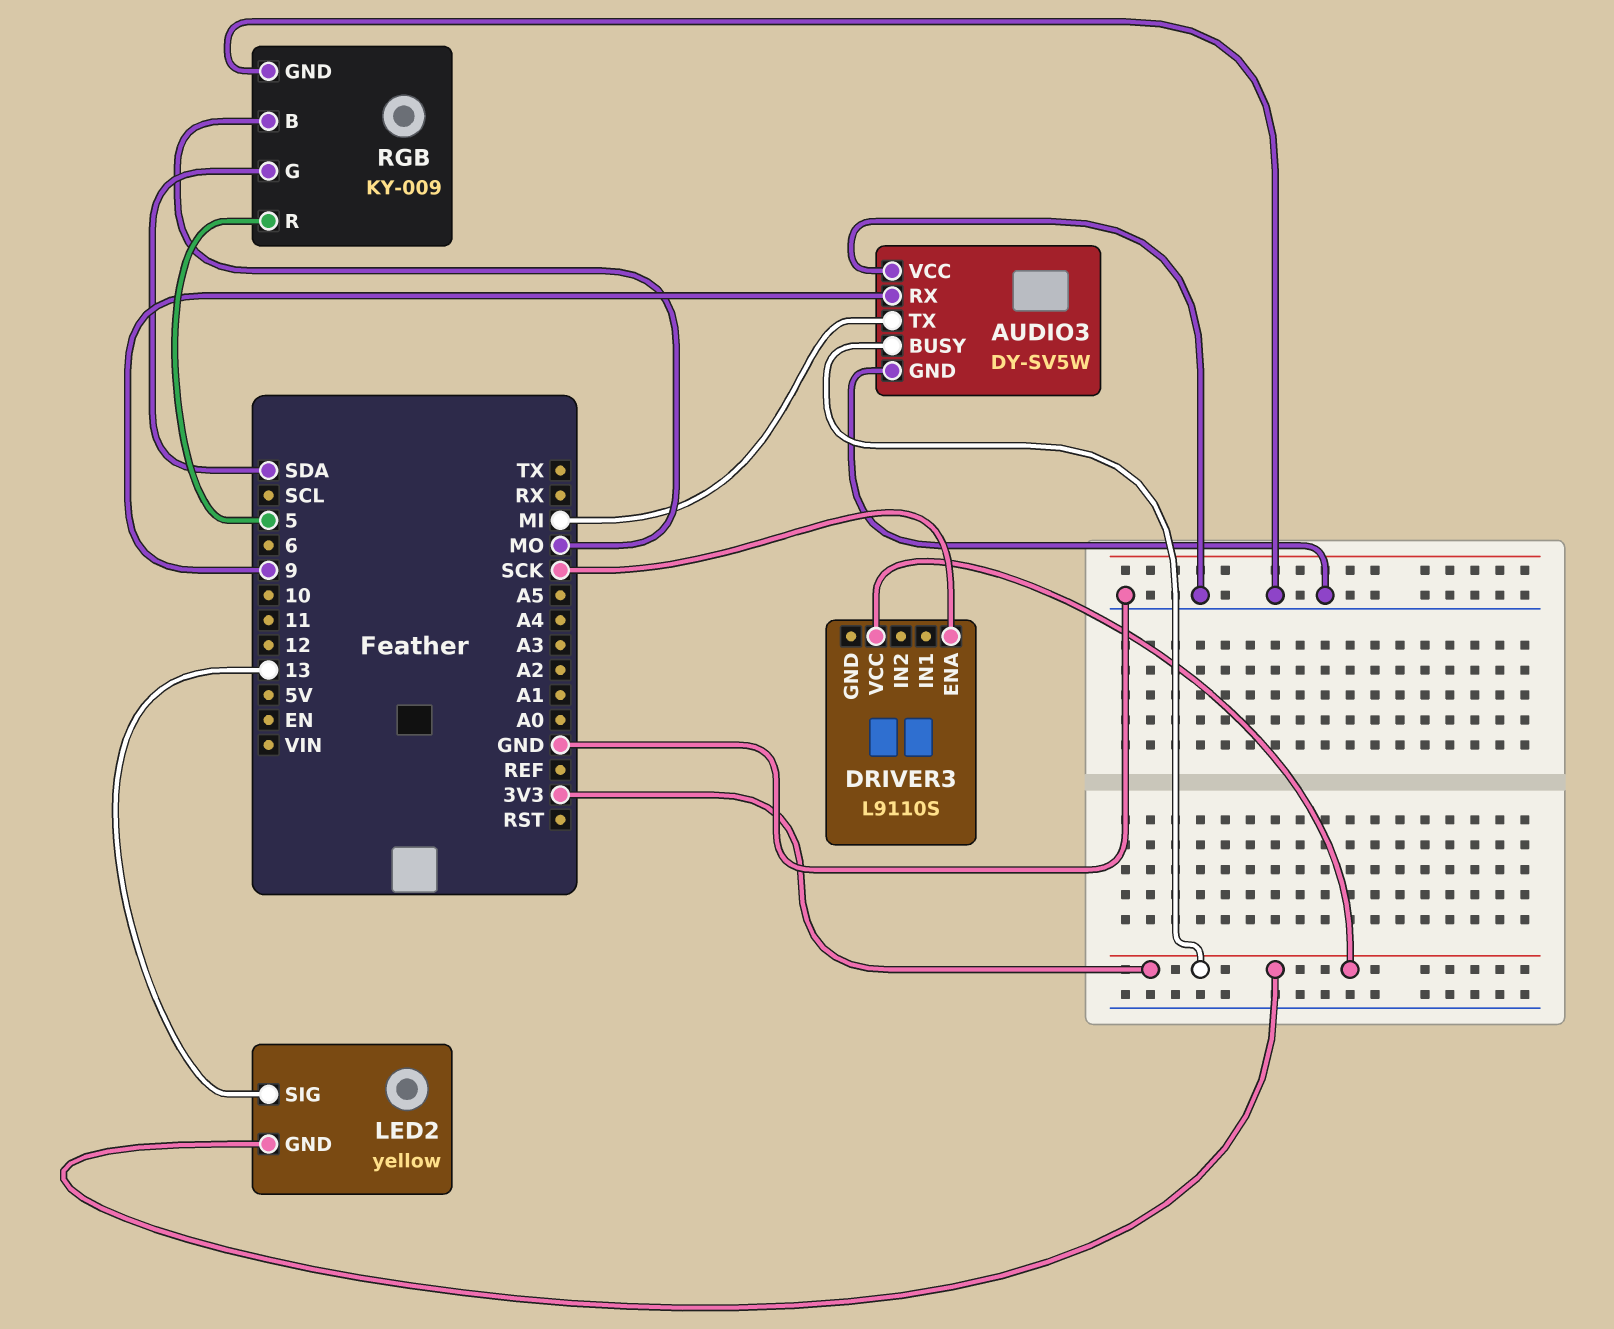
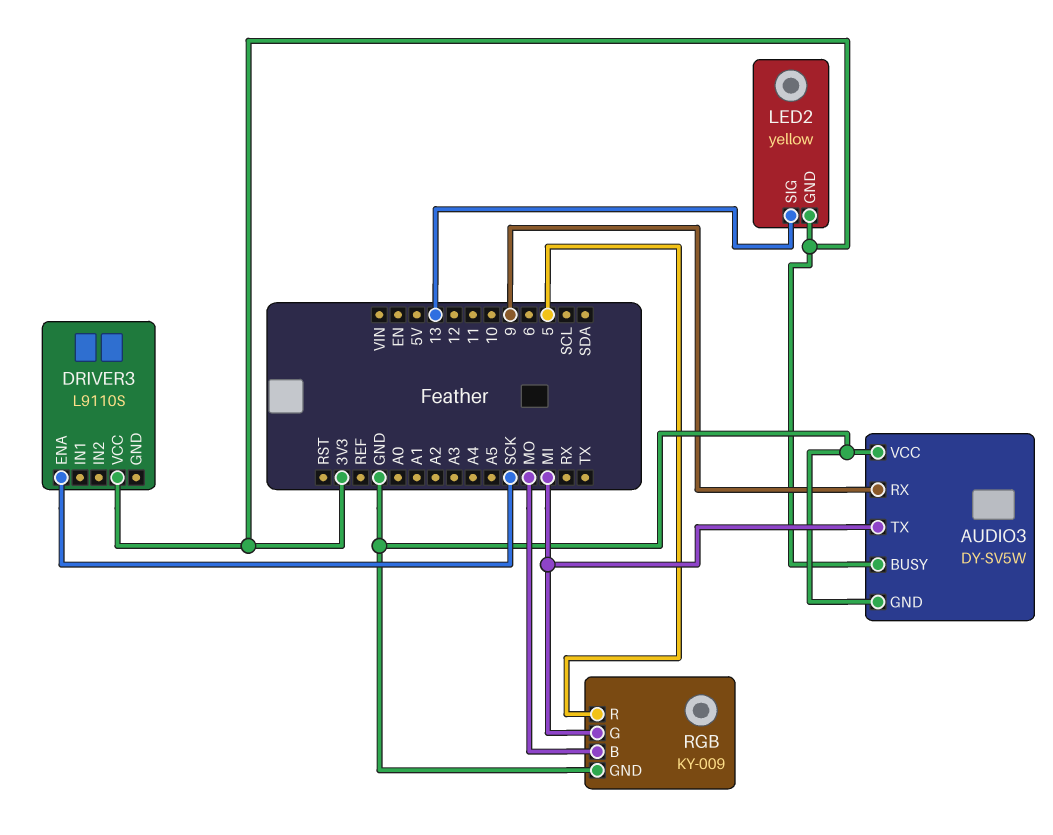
RGB pin G: SDA -> MI

